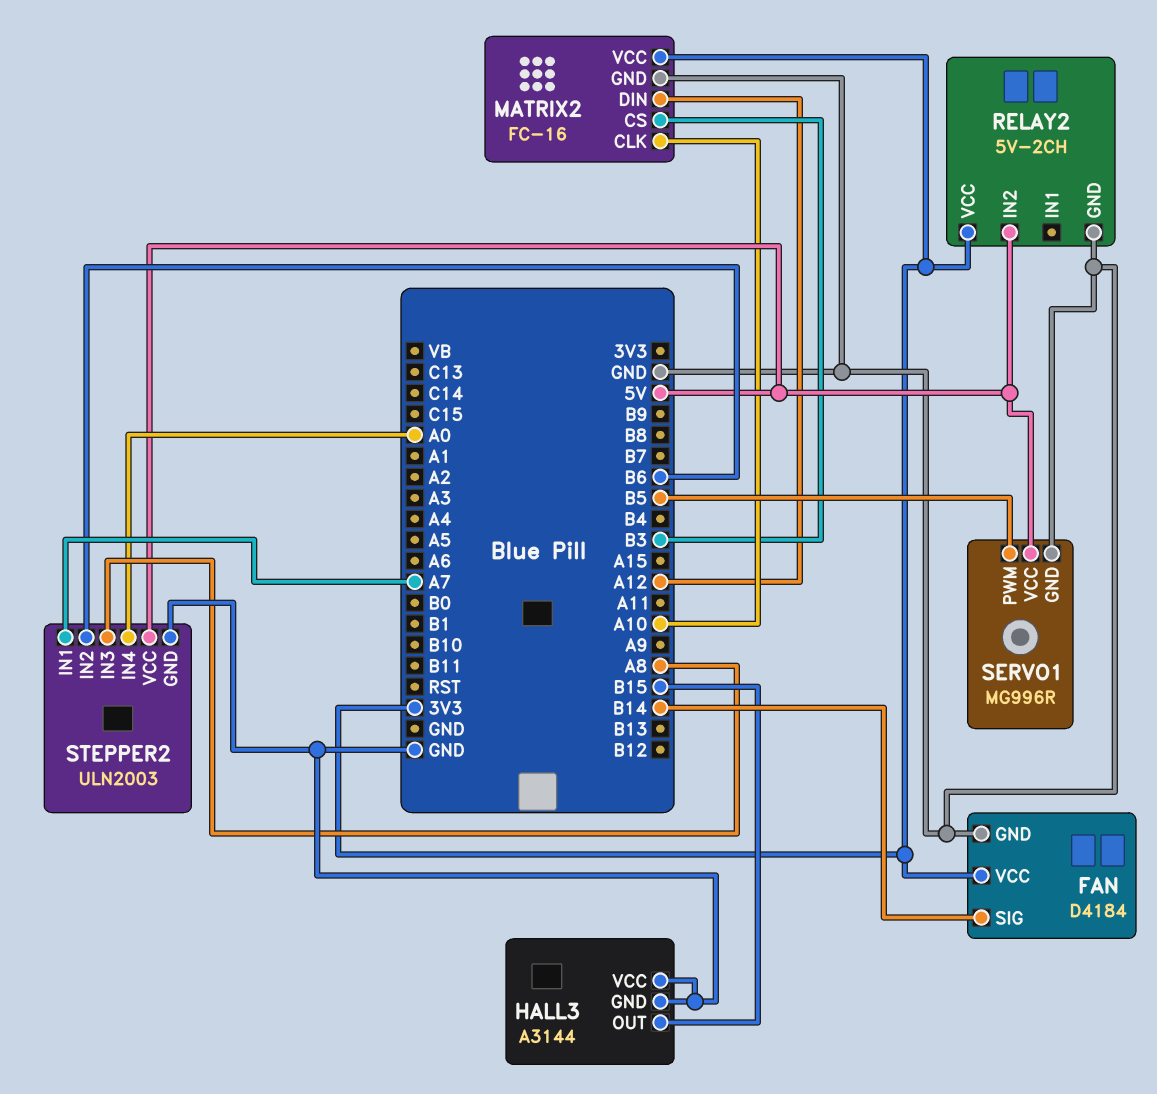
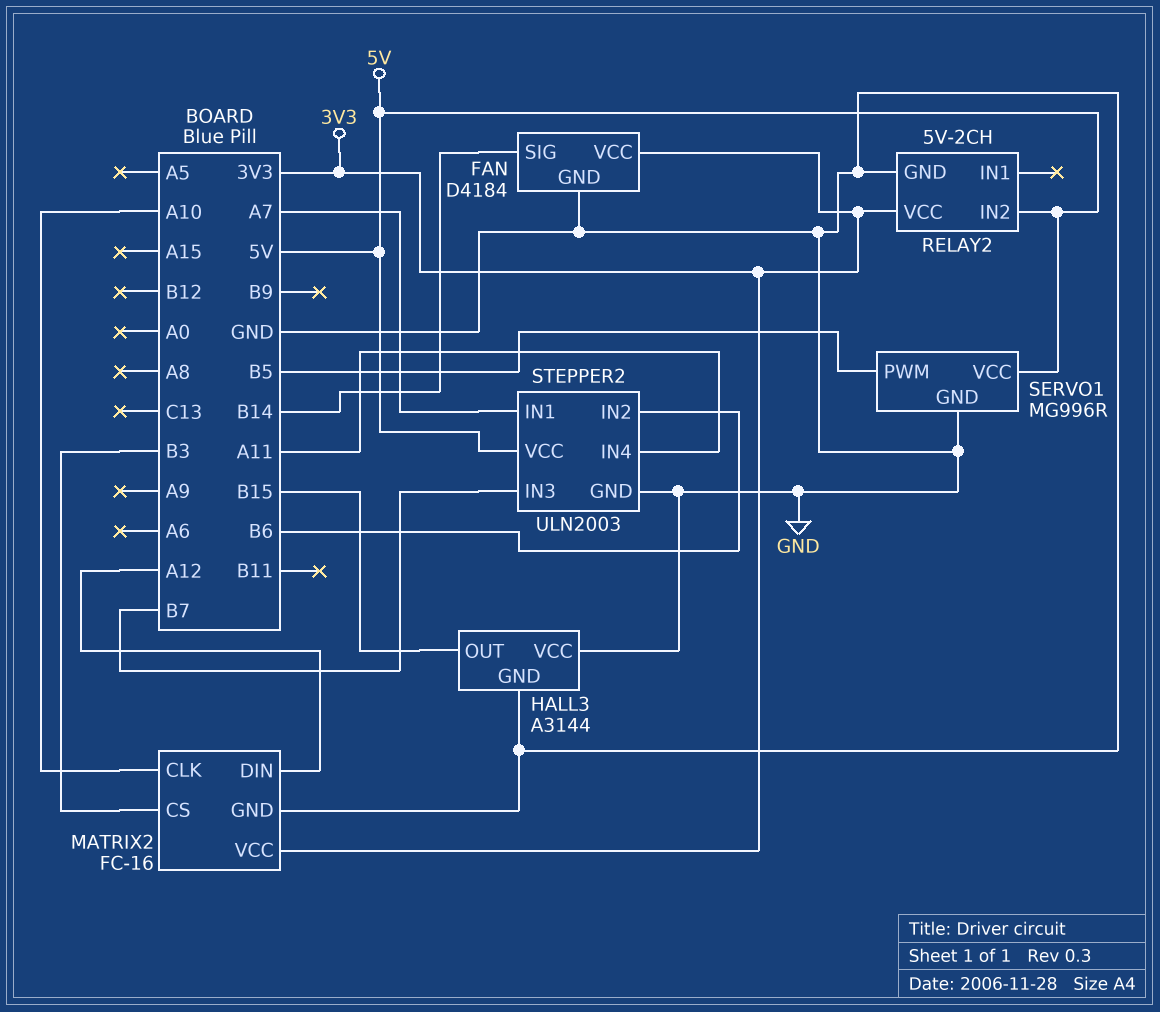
STEPPER2 pin IN3: A8 -> B7
STEPPER2 pin IN4: A0 -> A11

